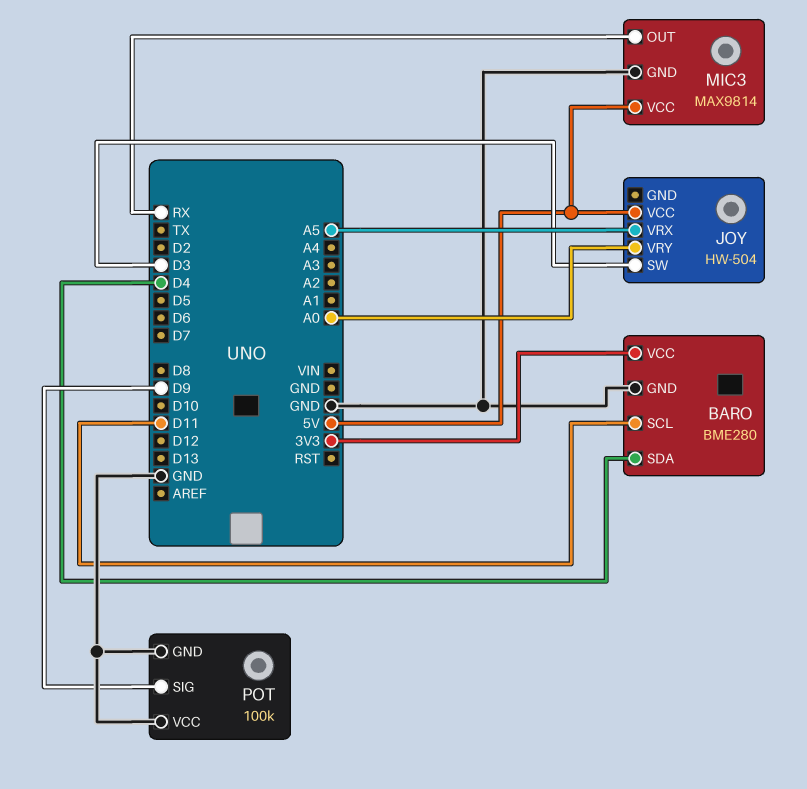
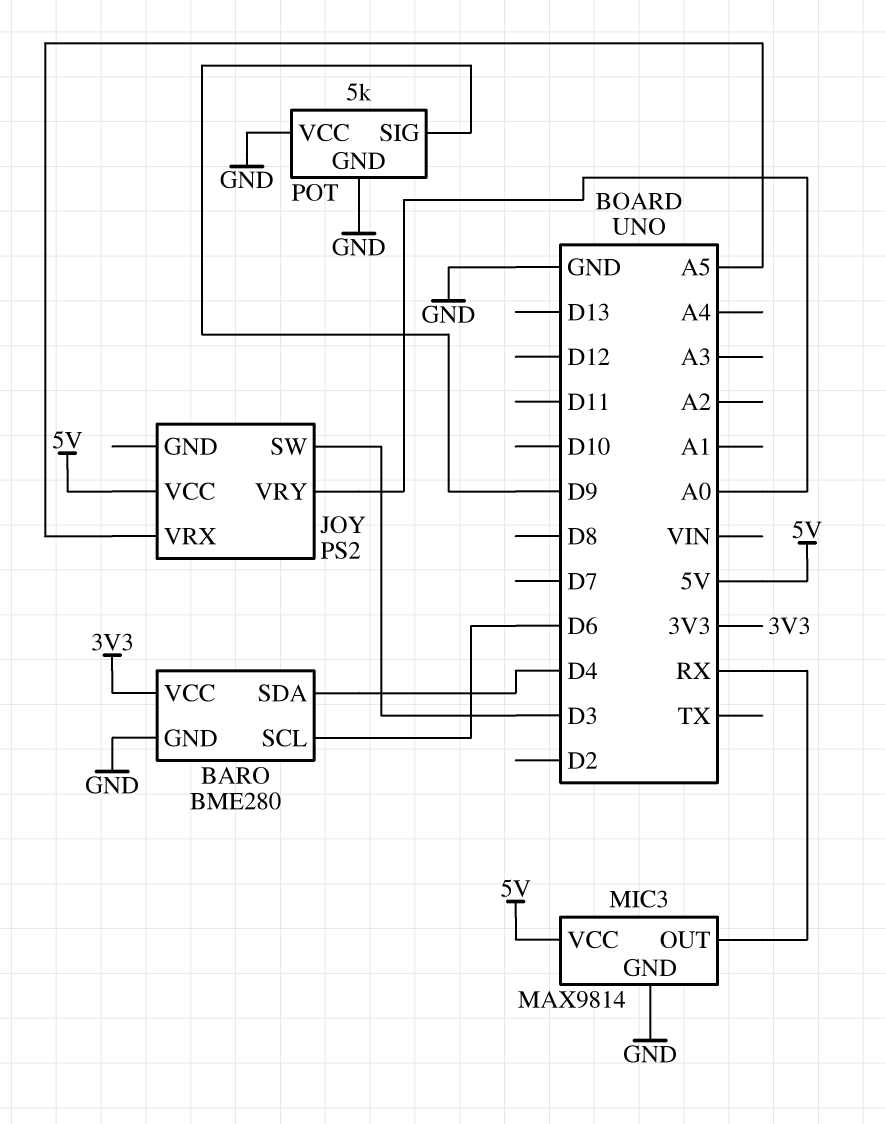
BARO pin SCL: D11 -> D6
JOY: HW-504 -> PS2
POT: 100k -> 5k

